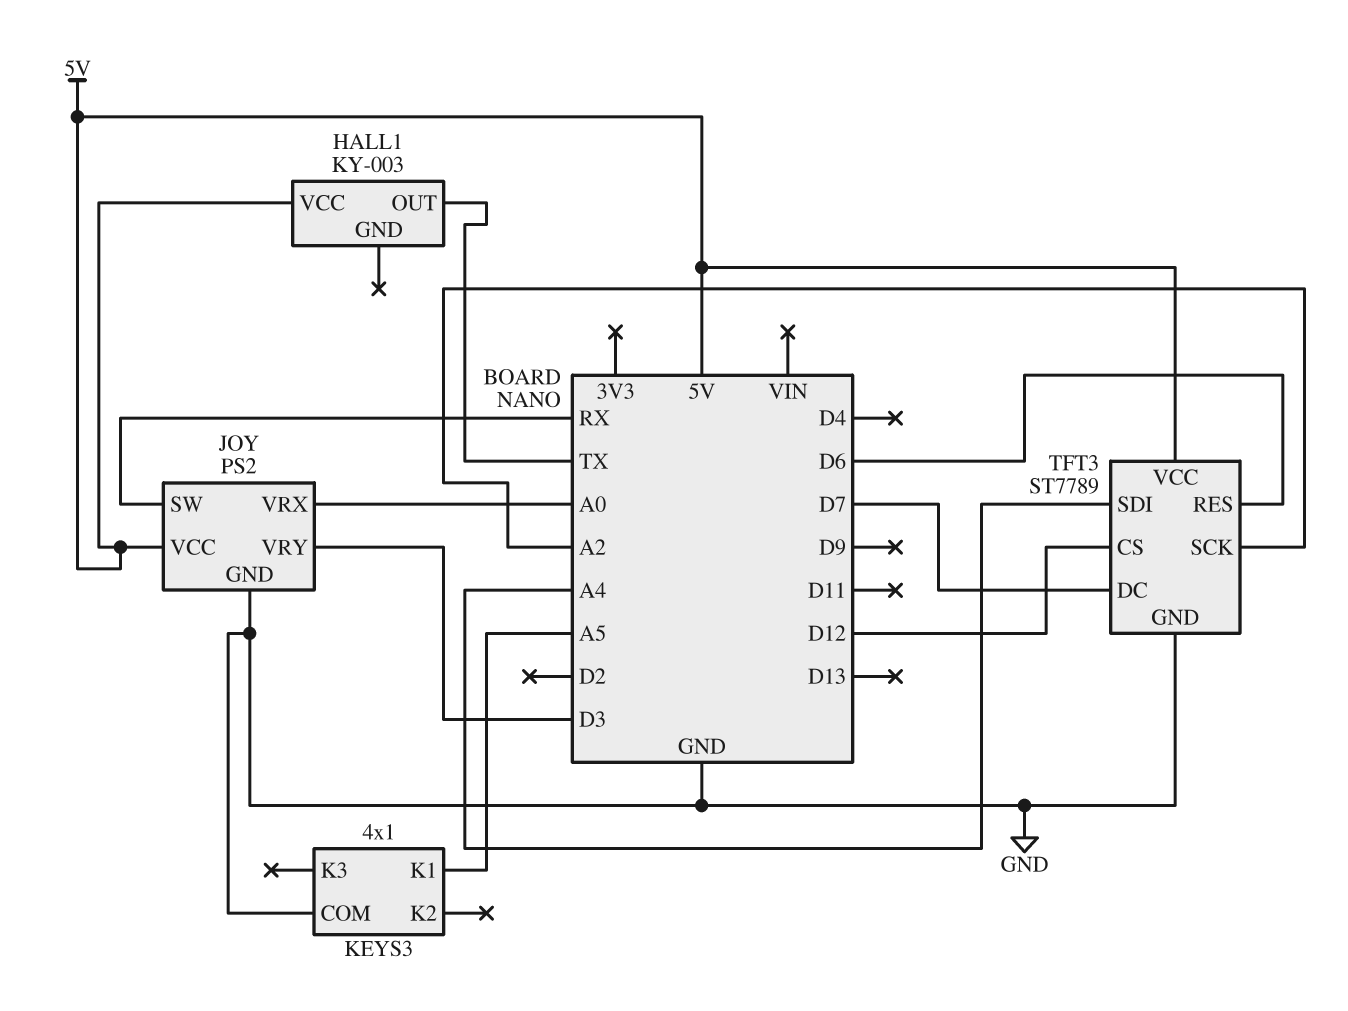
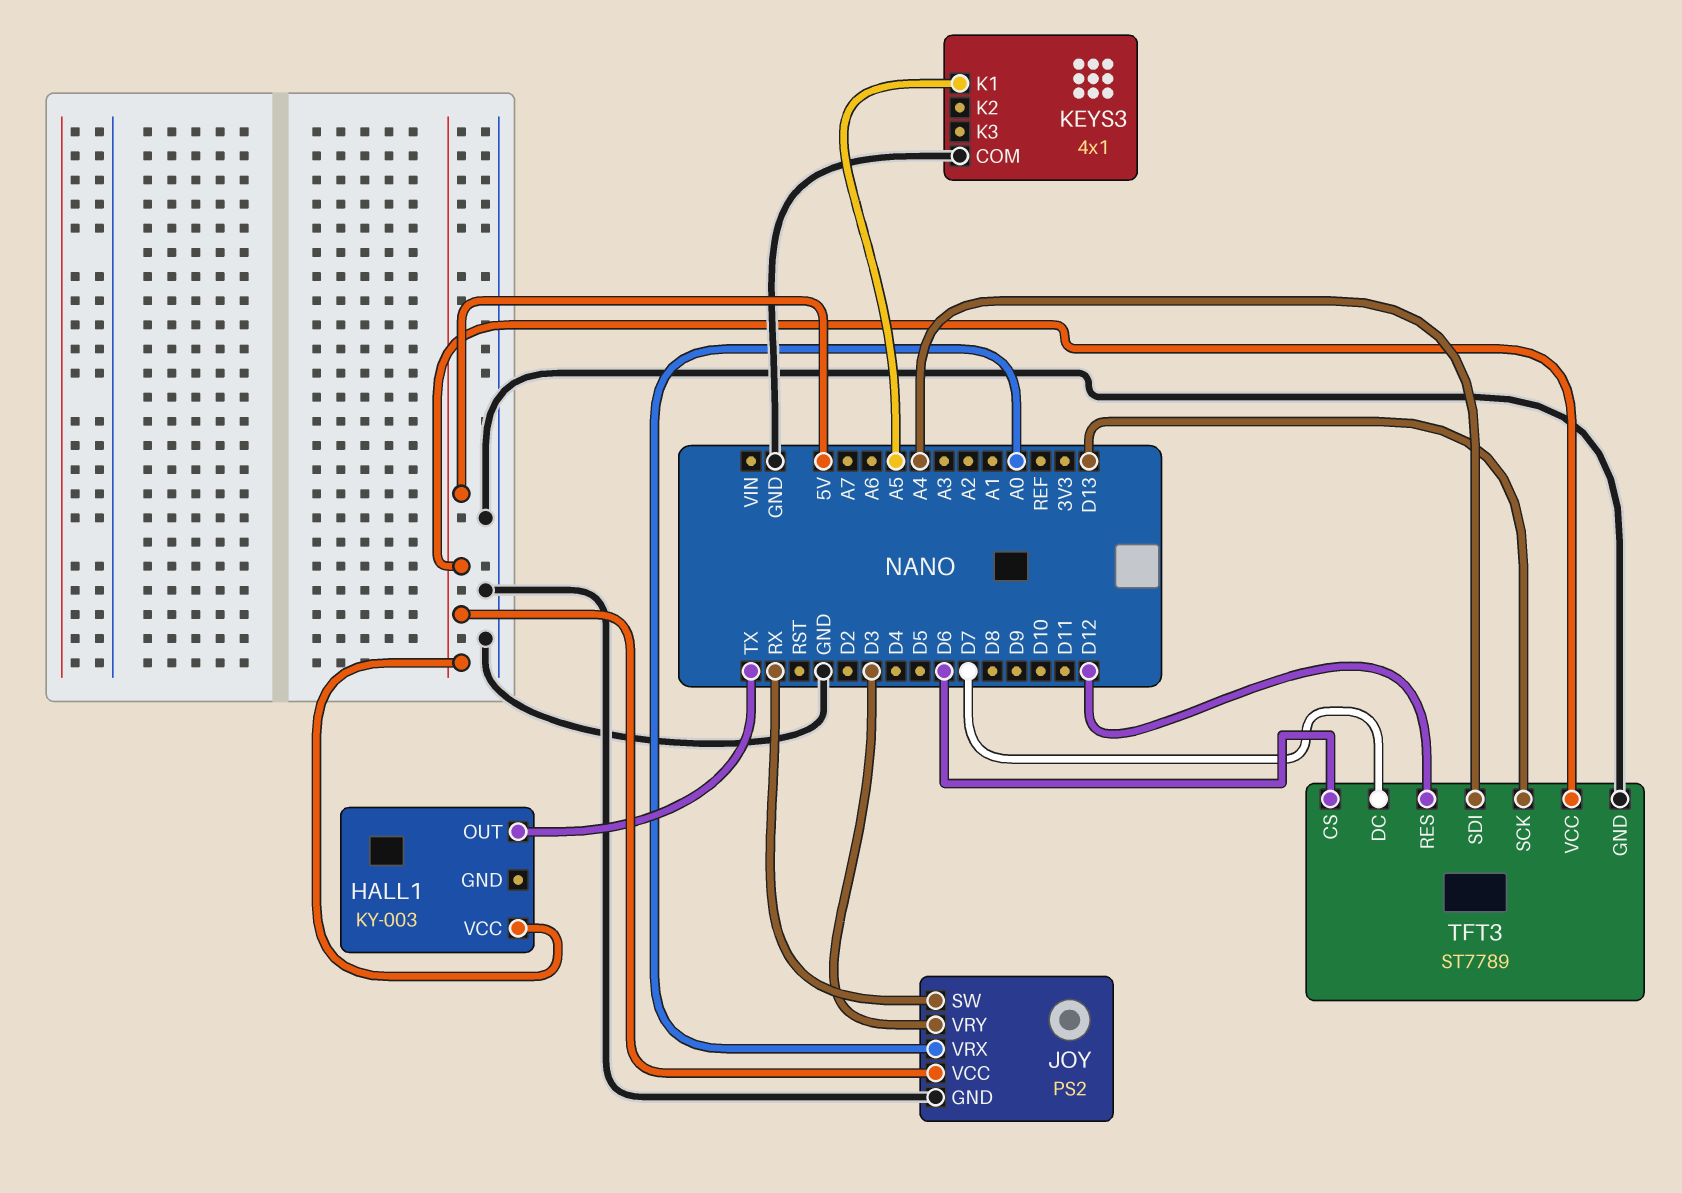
TFT3 pin CS: D12 -> D6
TFT3 pin RES: D6 -> D12
TFT3 pin SCK: A2 -> D13

